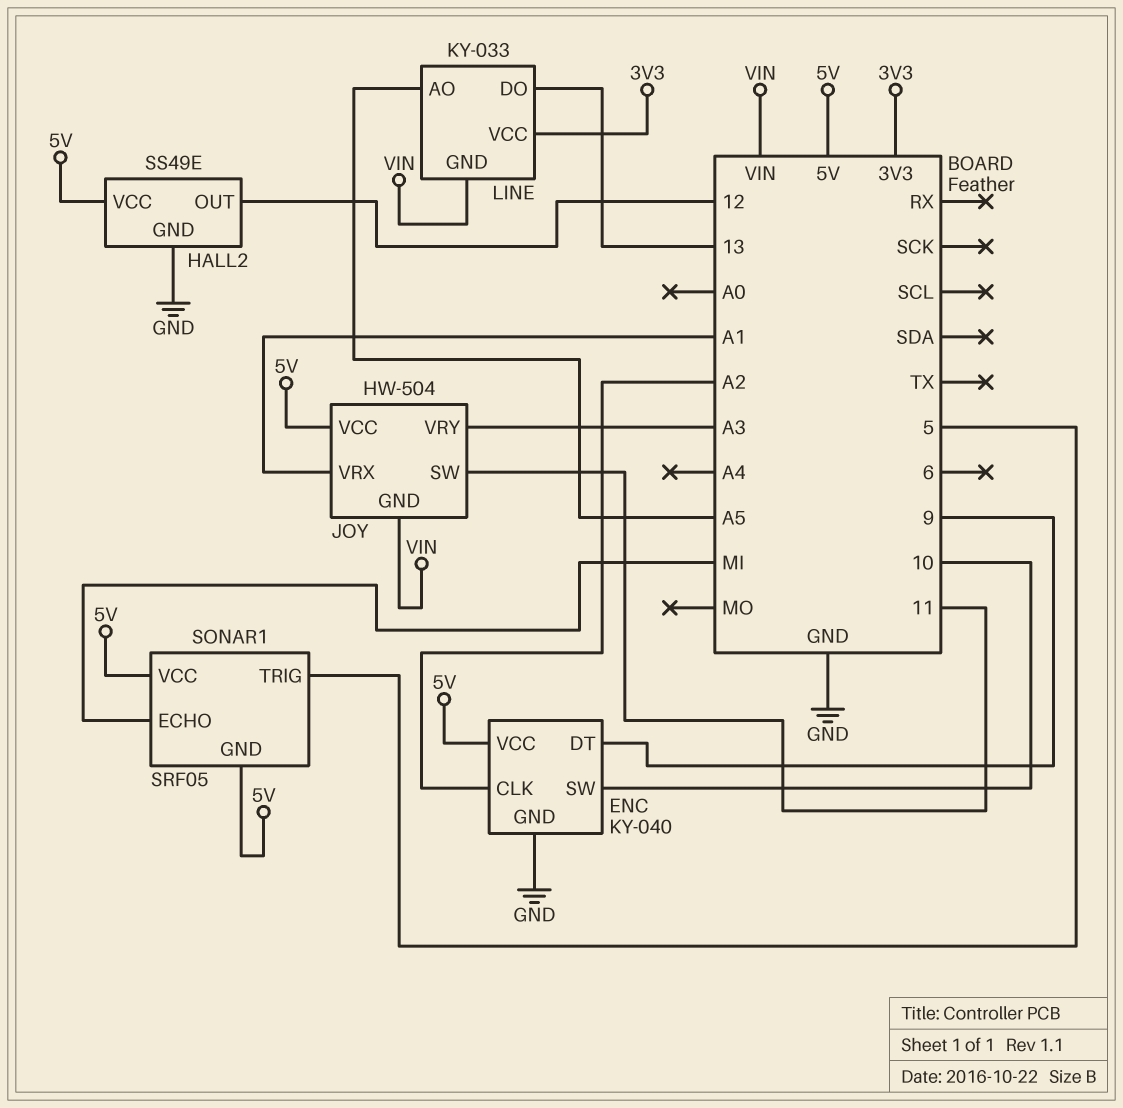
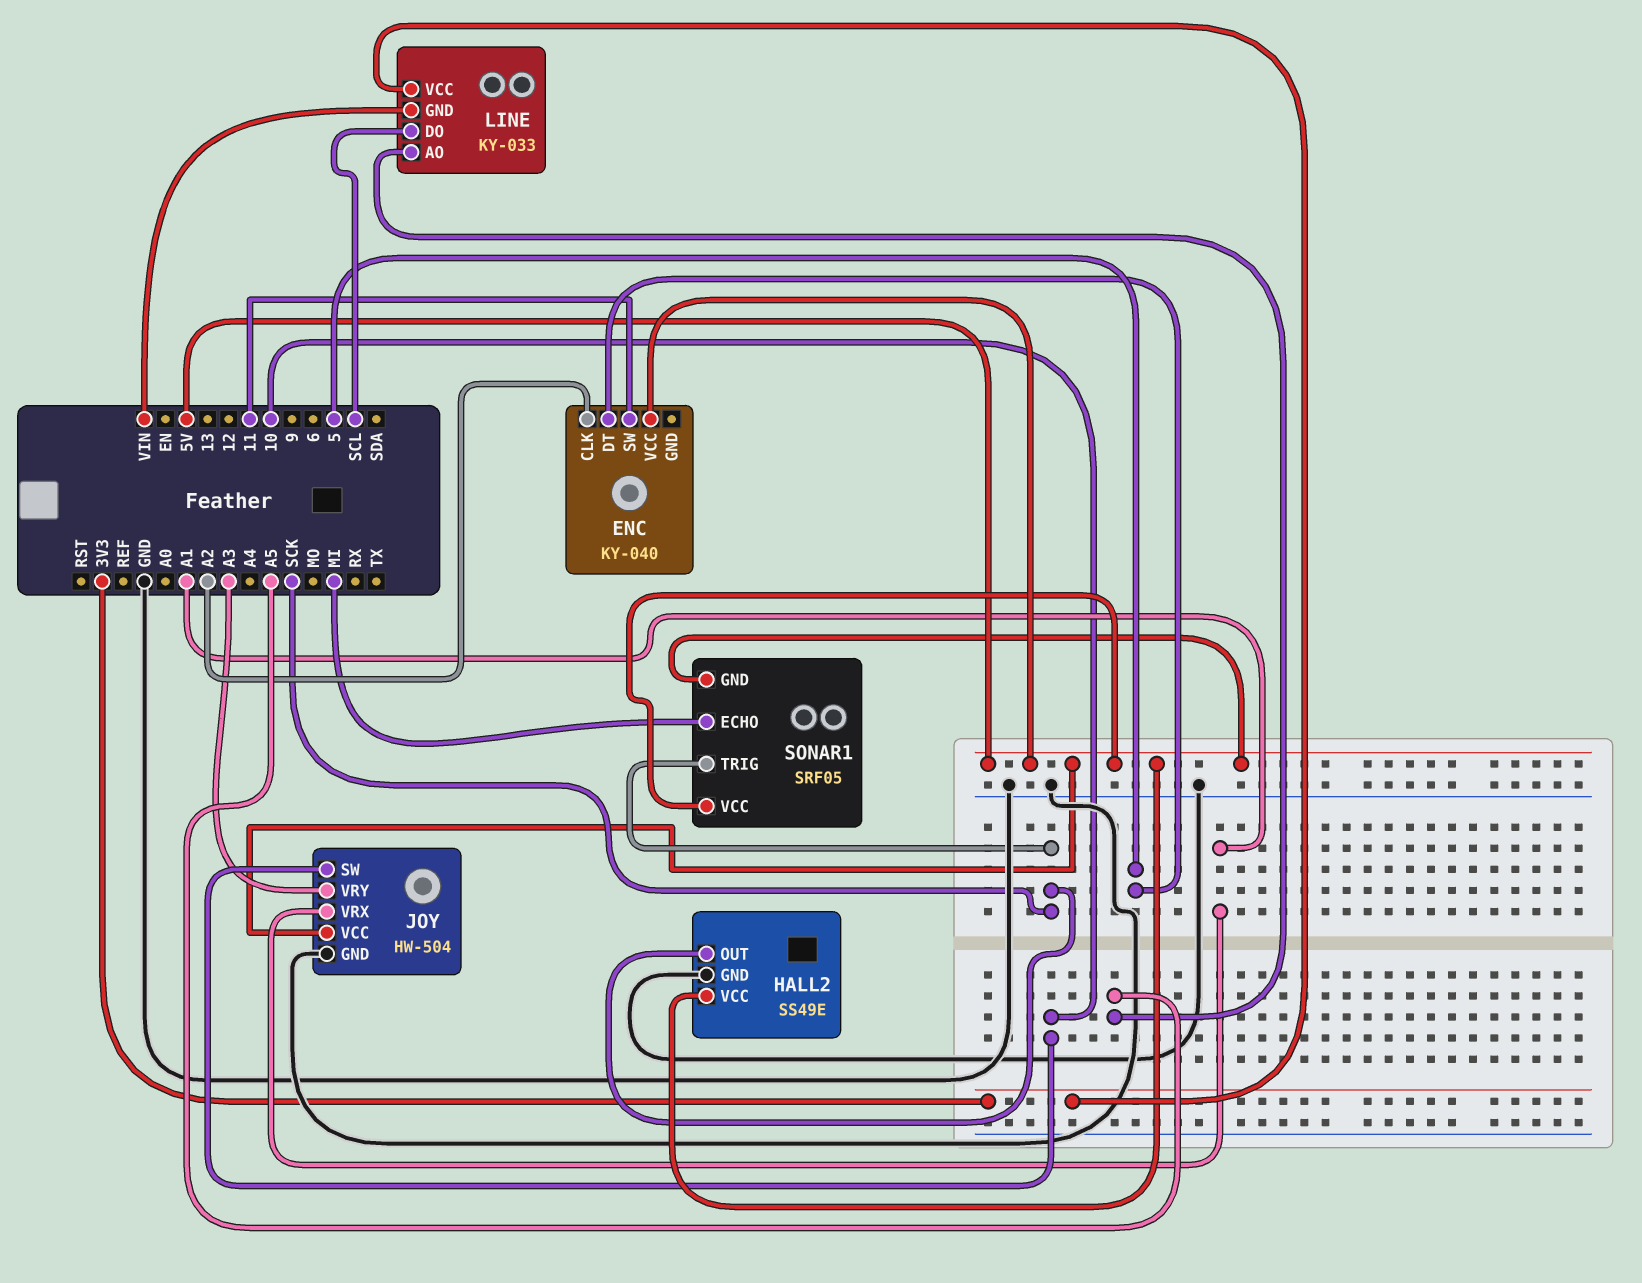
ENC pin DT: 9 -> 5
ENC pin GND: GND -> none
ENC pin SW: 10 -> 11
HALL2 pin OUT: 12 -> SCK
JOY pin GND: VIN -> GND
JOY pin SW: 11 -> 10
LINE pin DO: 13 -> SCL
SONAR1 pin TRIG: 5 -> SCK

